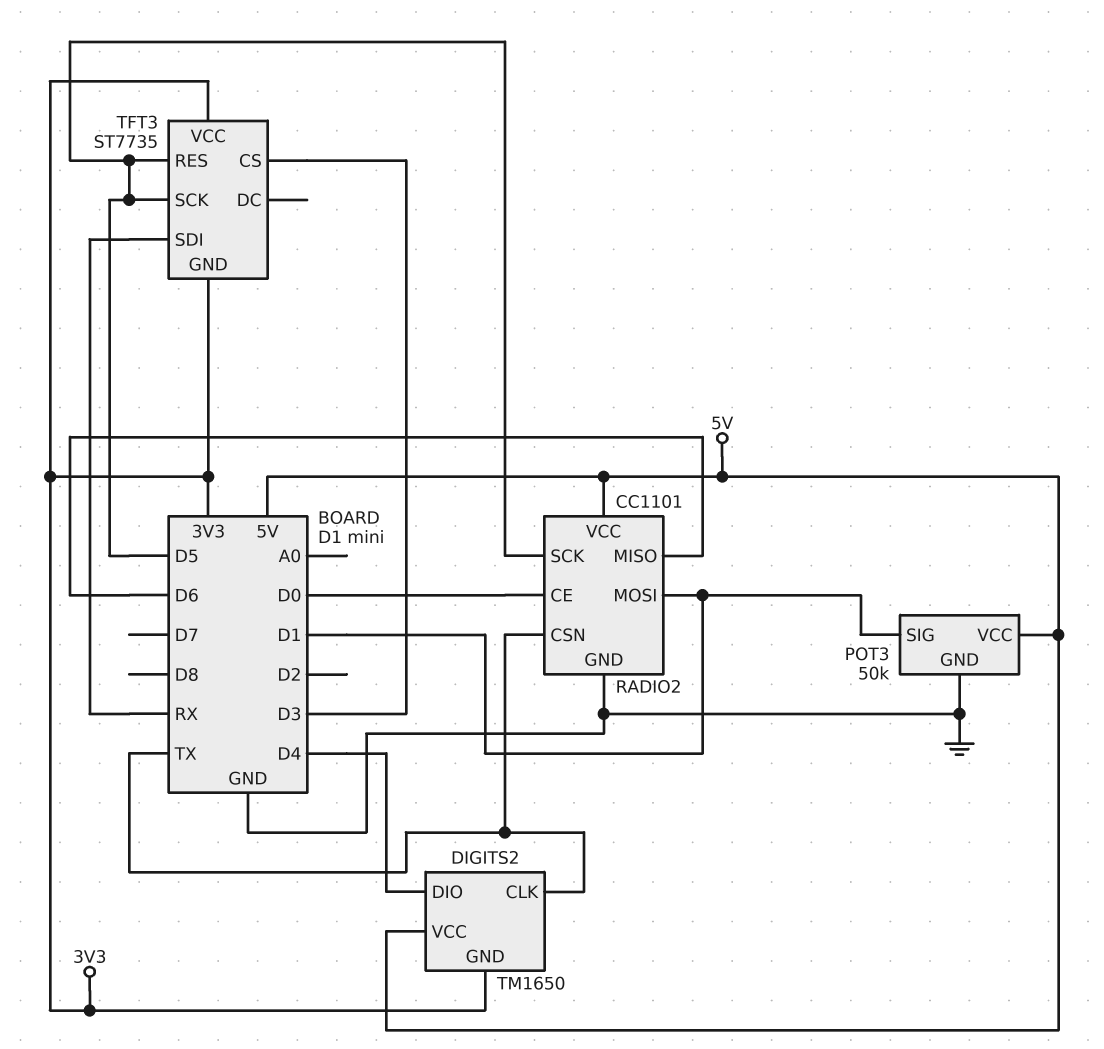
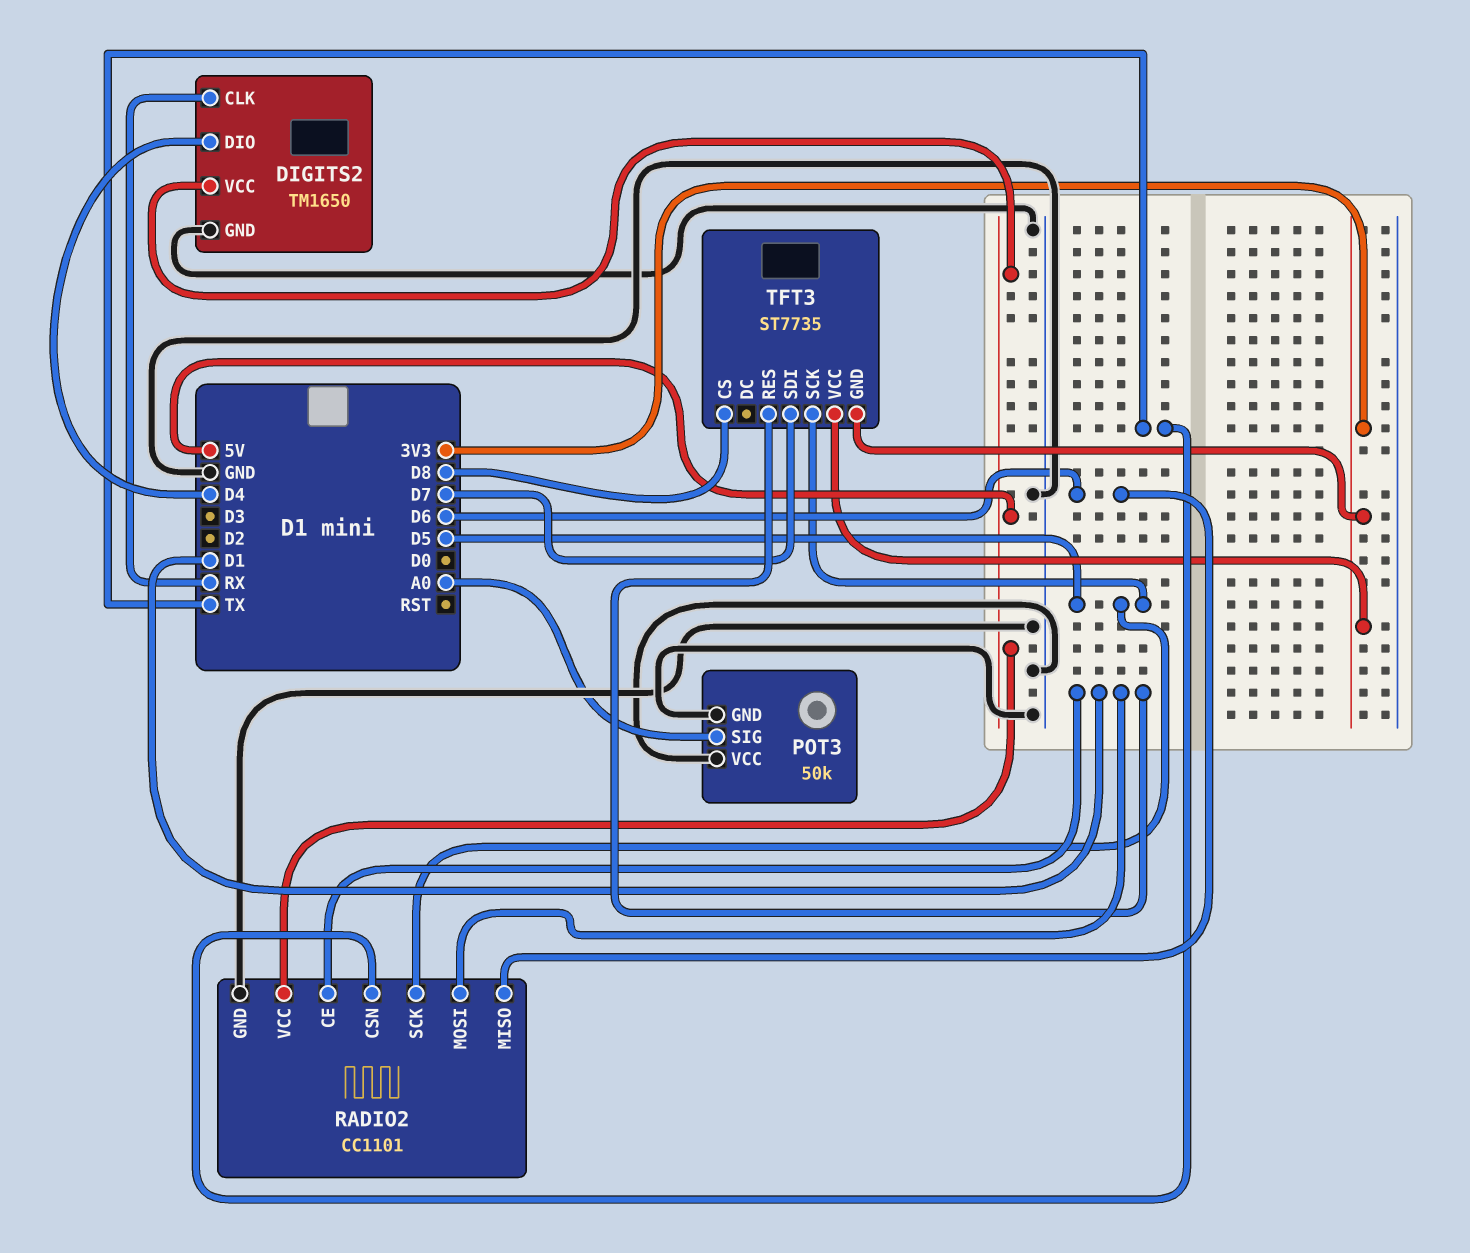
DIGITS2 pin CLK: TX -> RX
DIGITS2 pin GND: 3V3 -> GND
POT3 pin SIG: D1 -> A0
POT3 pin VCC: 5V -> GND
RADIO2 pin CE: D0 -> D1
TFT3 pin CS: D3 -> D8
TFT3 pin RES: D5 -> D1
TFT3 pin SDI: RX -> D7

